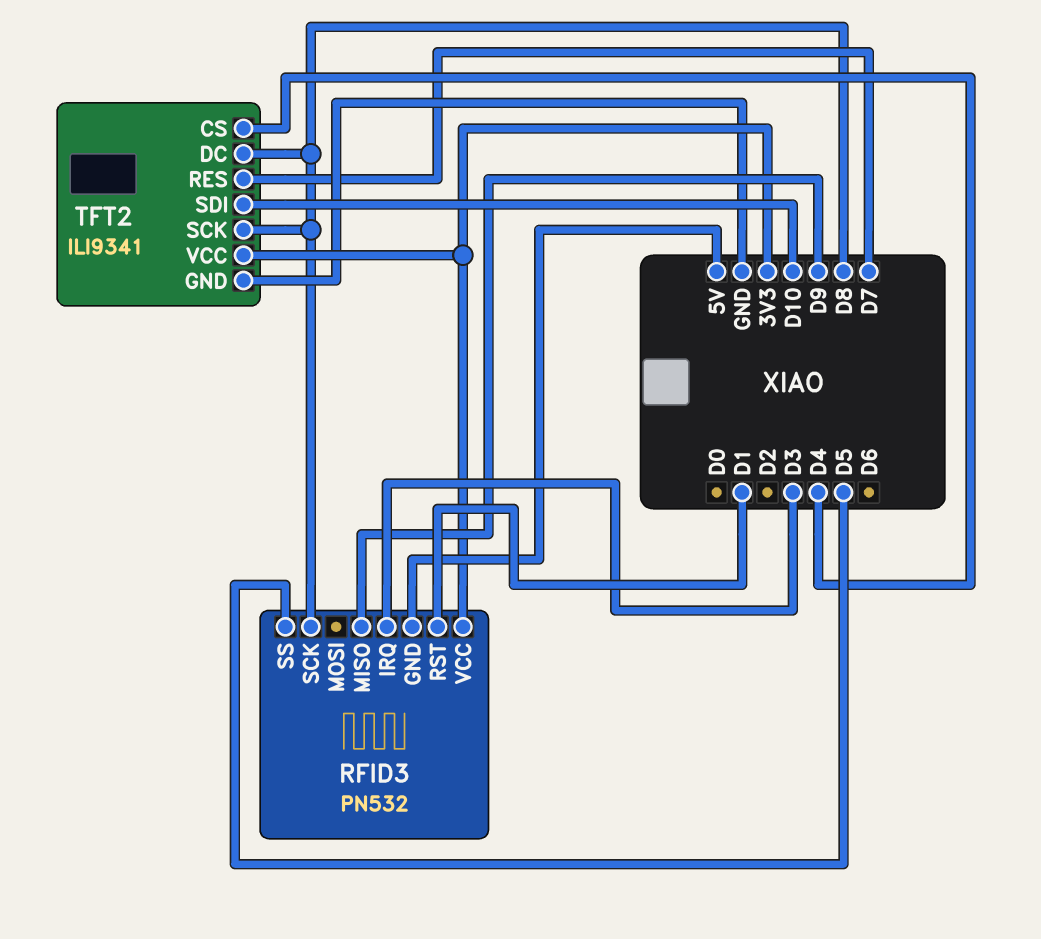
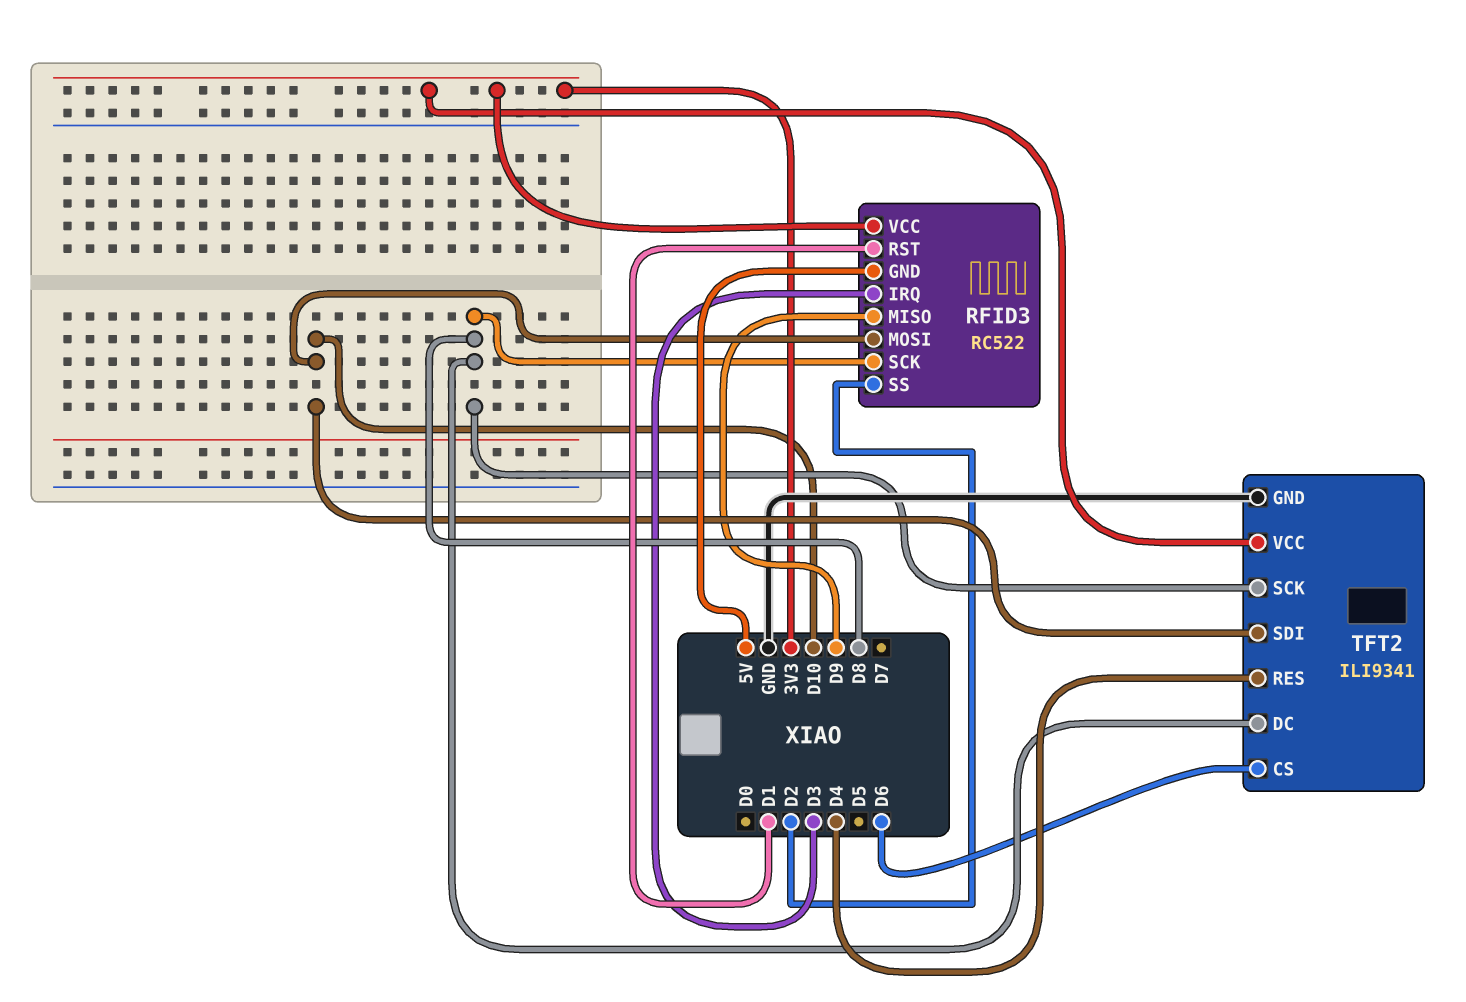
RFID3: PN532 -> RC522
RFID3 pin MOSI: none -> D10
RFID3 pin SS: D5 -> D2
TFT2 pin CS: D4 -> D6
TFT2 pin RES: D7 -> D4

